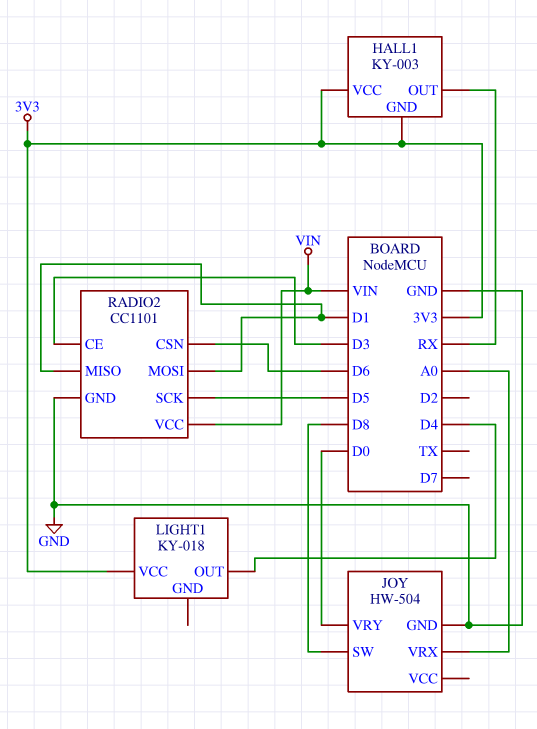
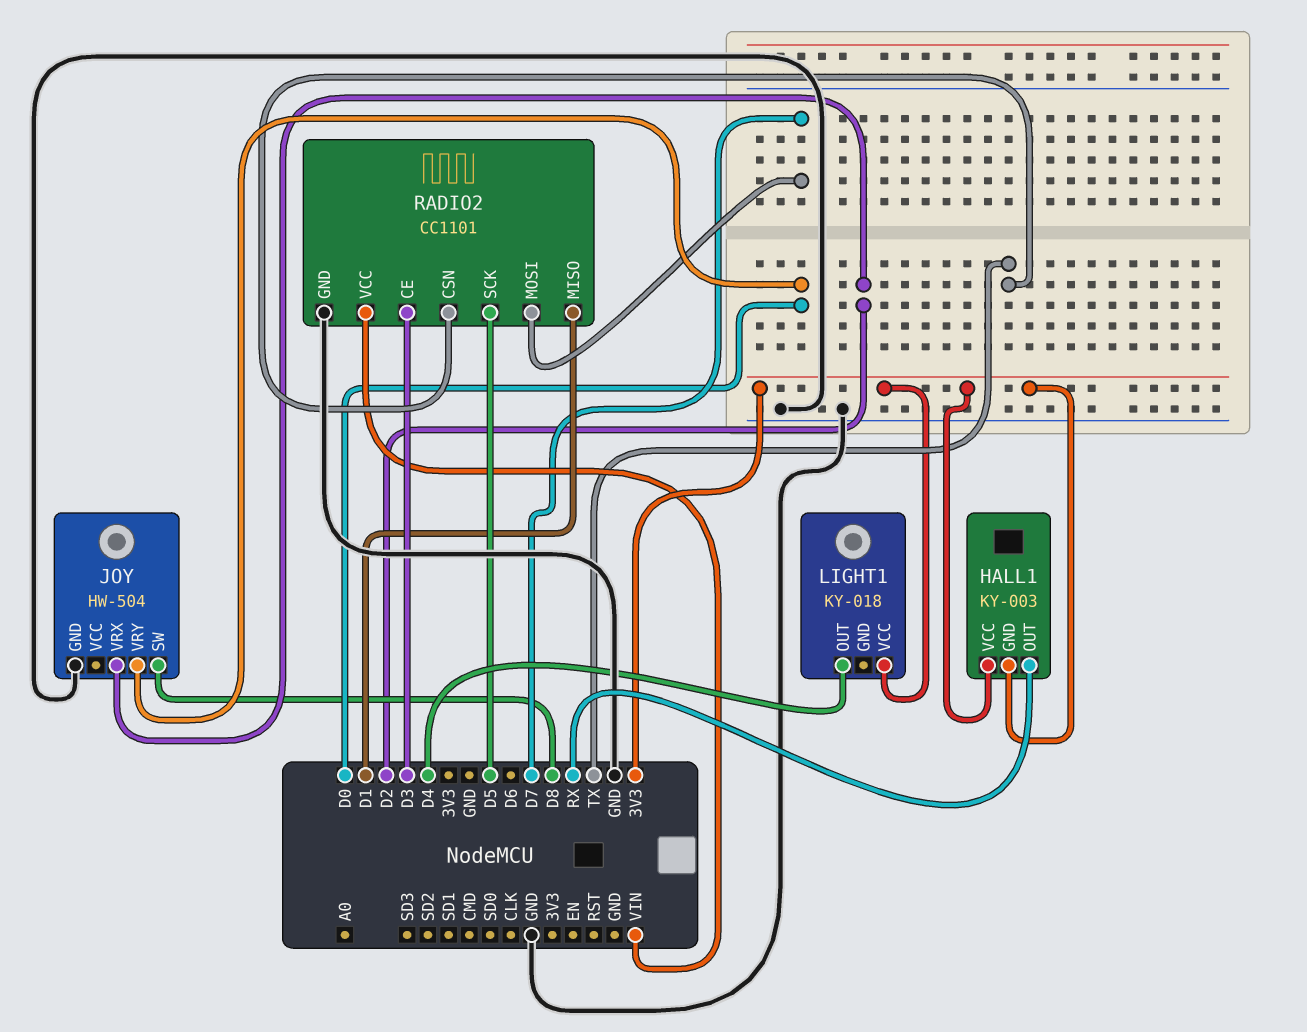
JOY pin VRX: A0 -> D2
RADIO2 pin CSN: D6 -> TX
RADIO2 pin MOSI: D1 -> D7

